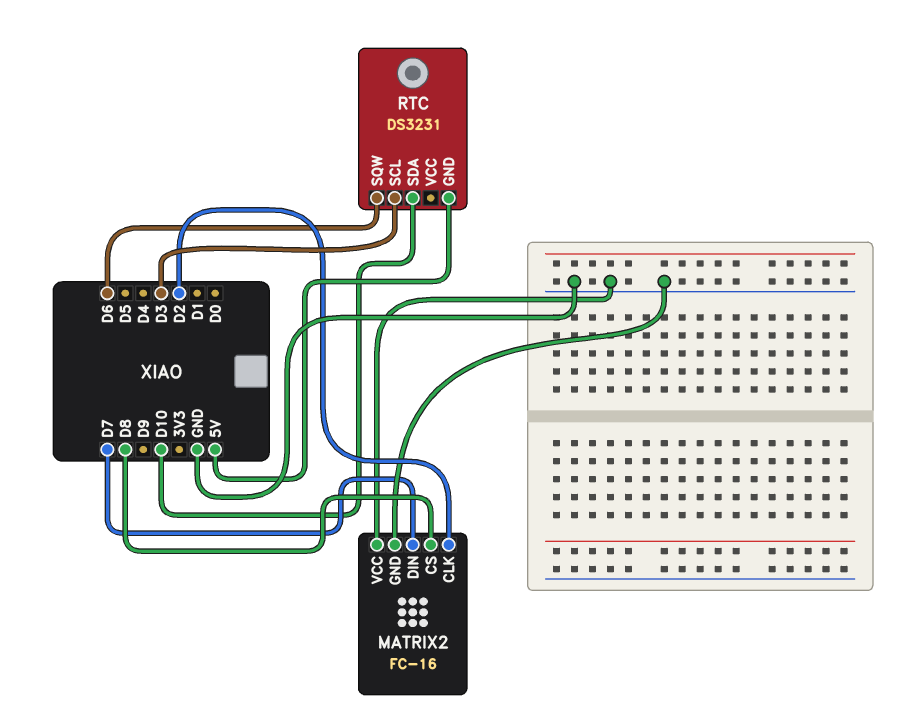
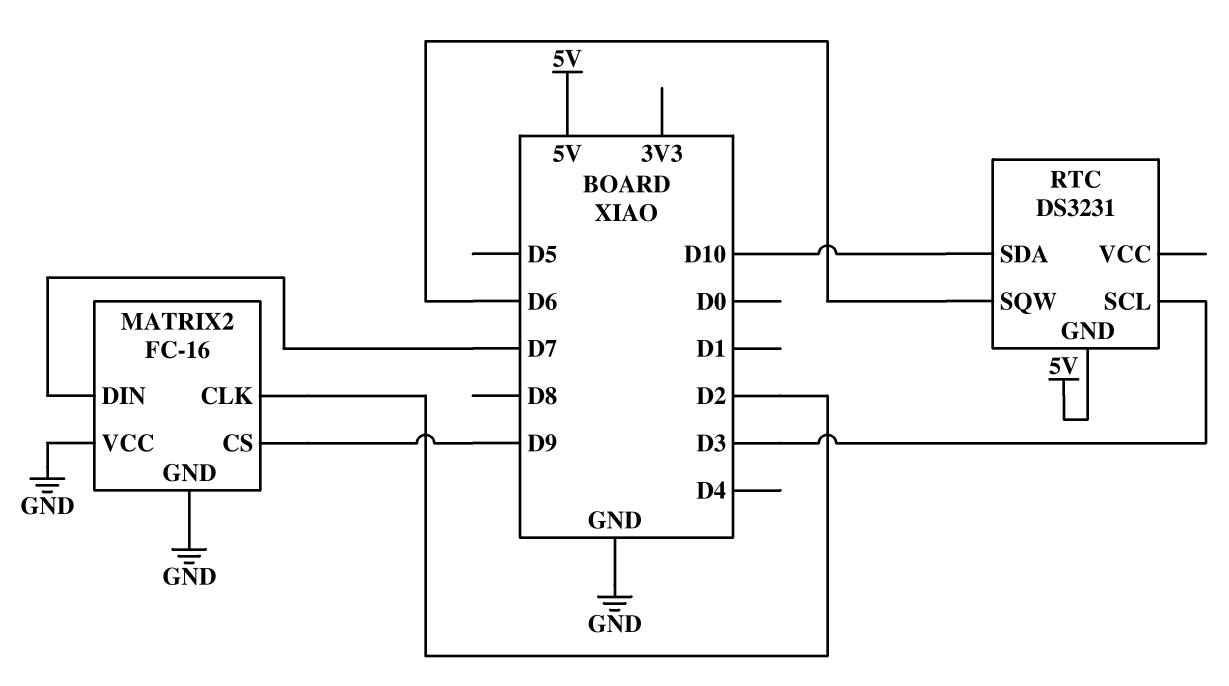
MATRIX2 pin CS: D8 -> D9

